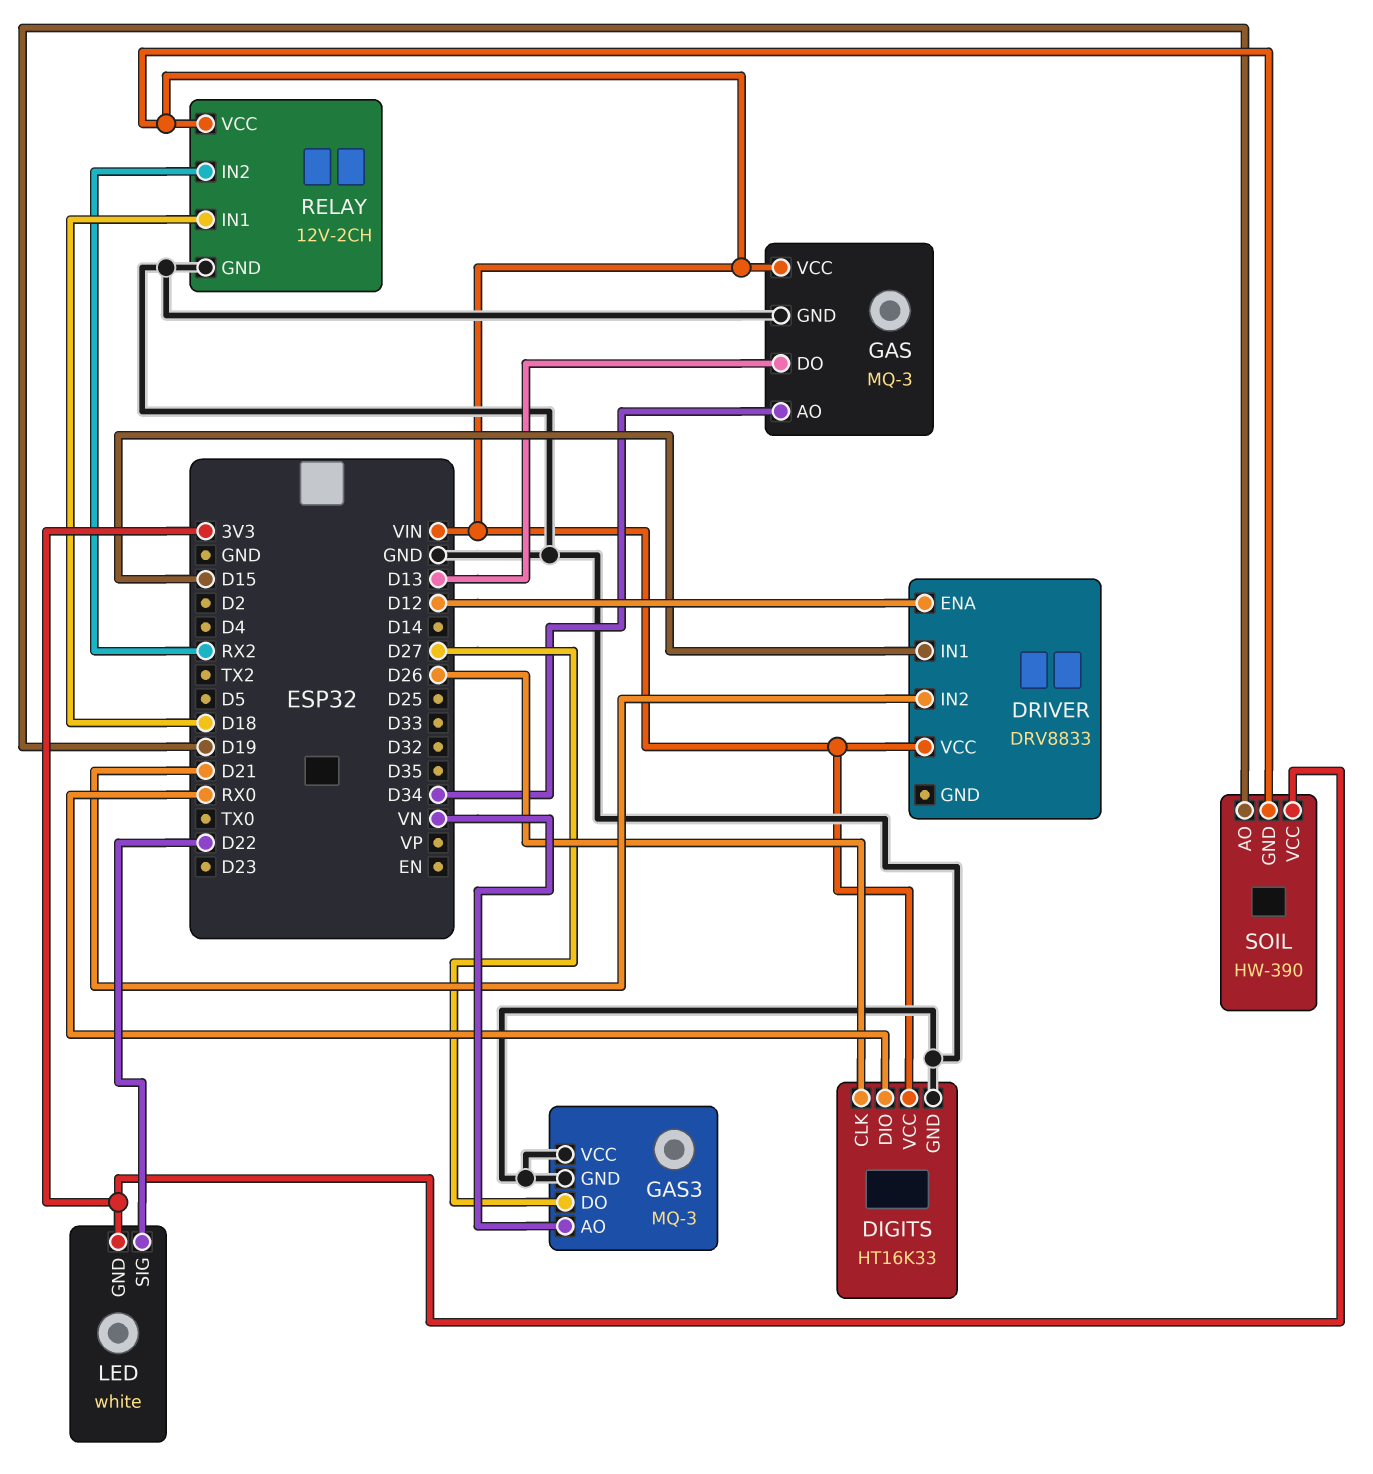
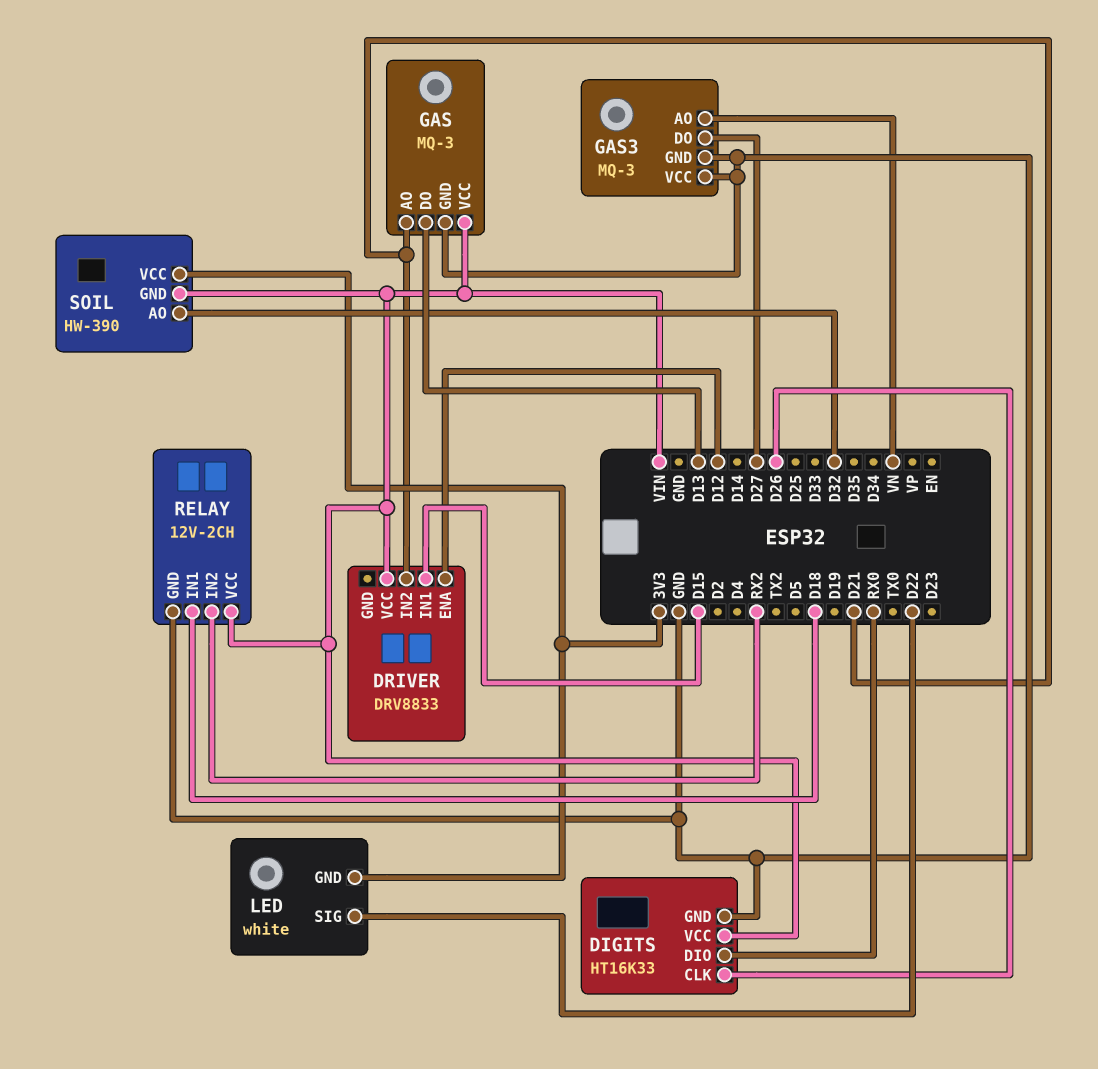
GAS pin AO: D34 -> D21
SOIL pin AO: D19 -> D32

